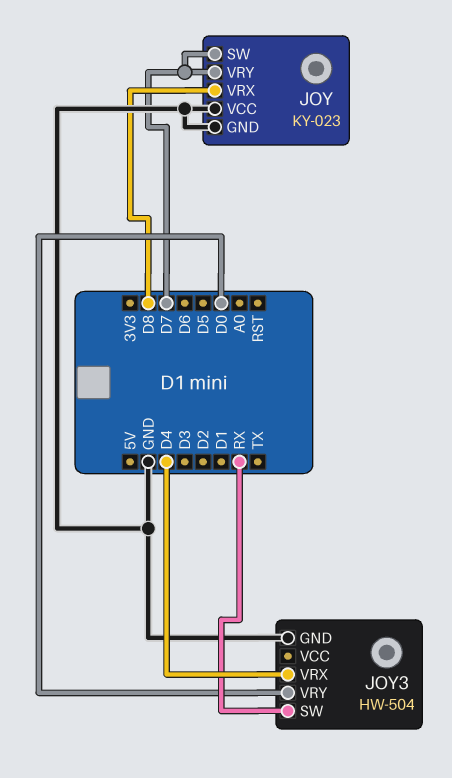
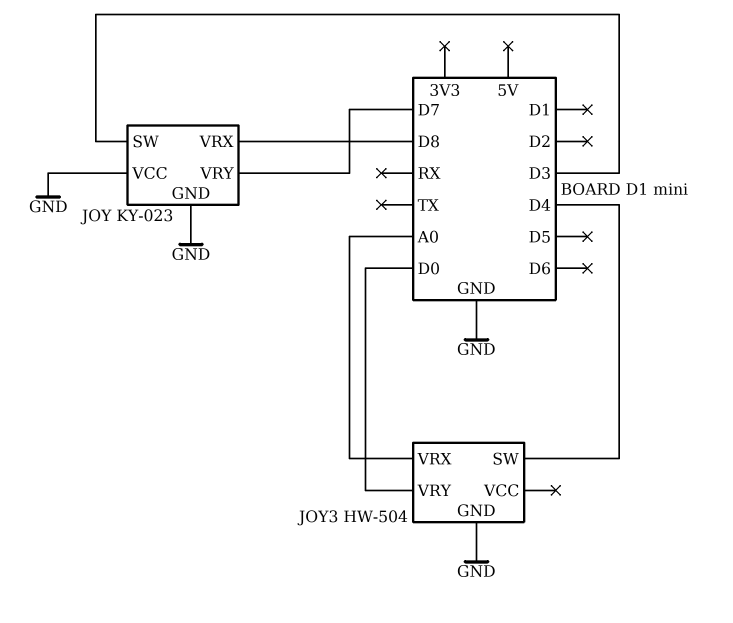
JOY pin SW: D7 -> D3
JOY3 pin SW: RX -> D4
JOY3 pin VRX: D4 -> A0

